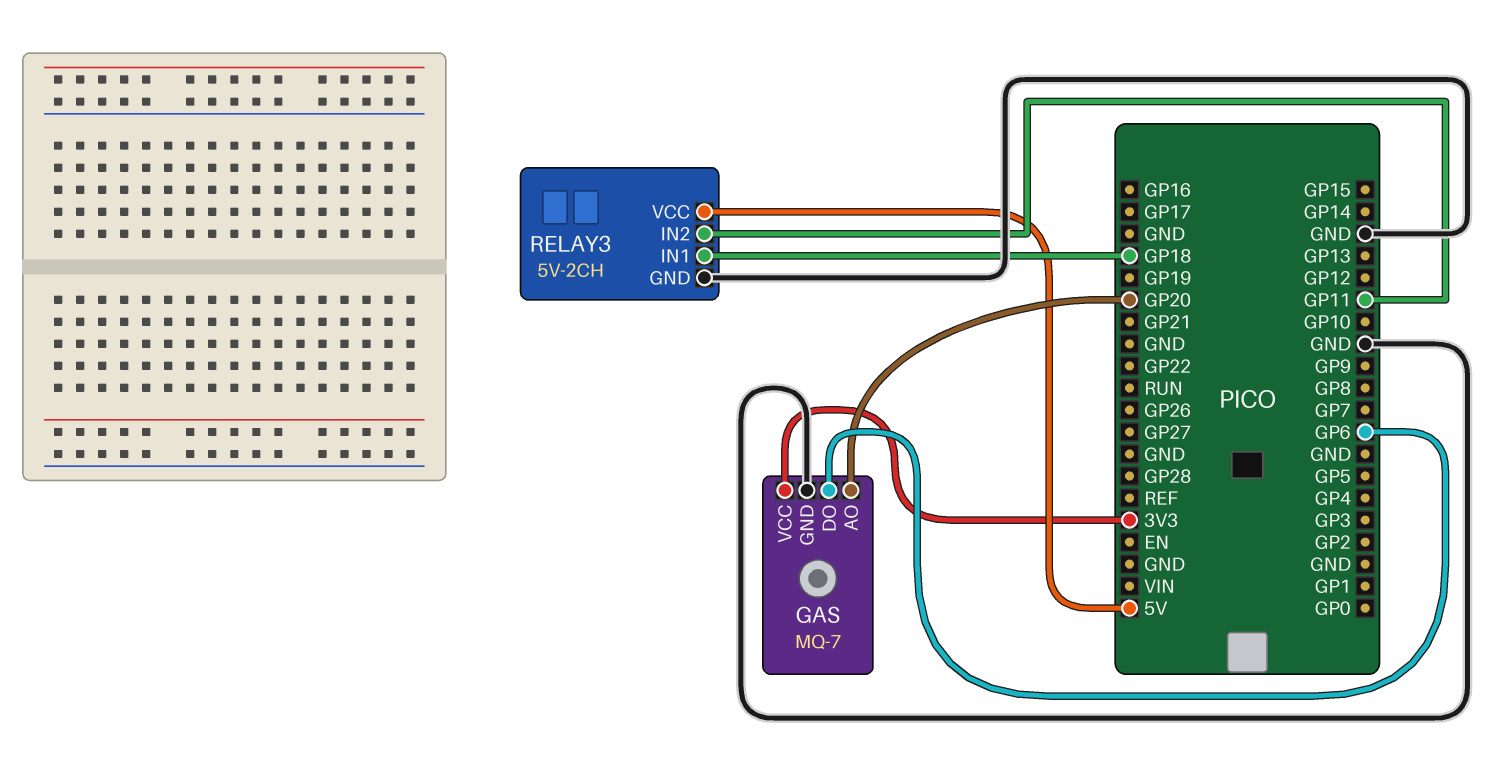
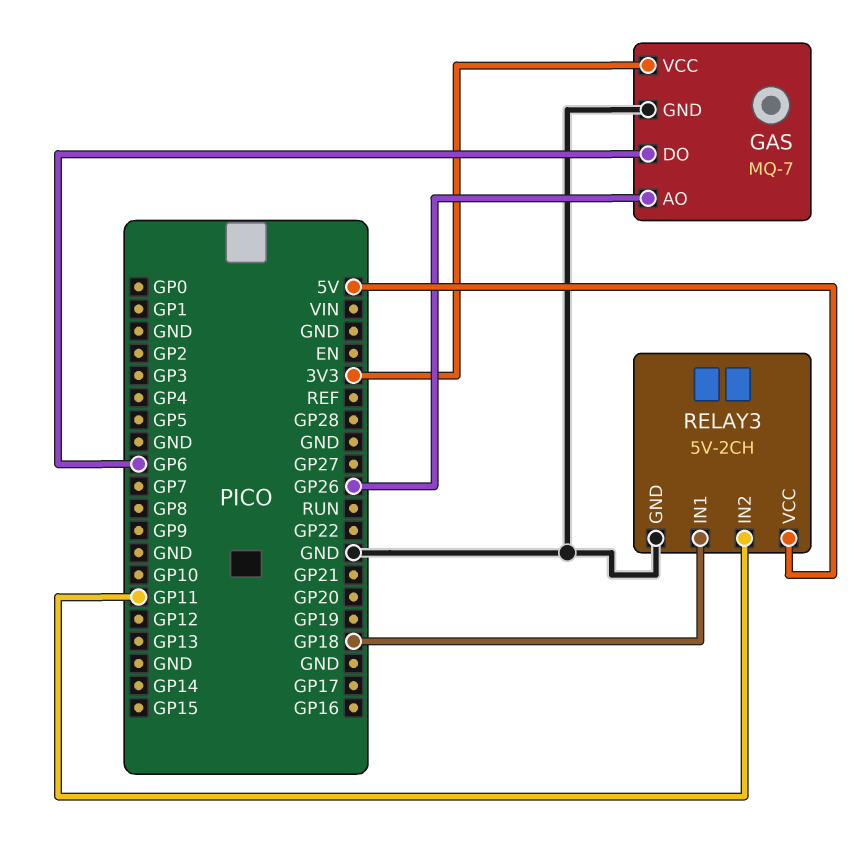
GAS pin AO: GP20 -> GP26

